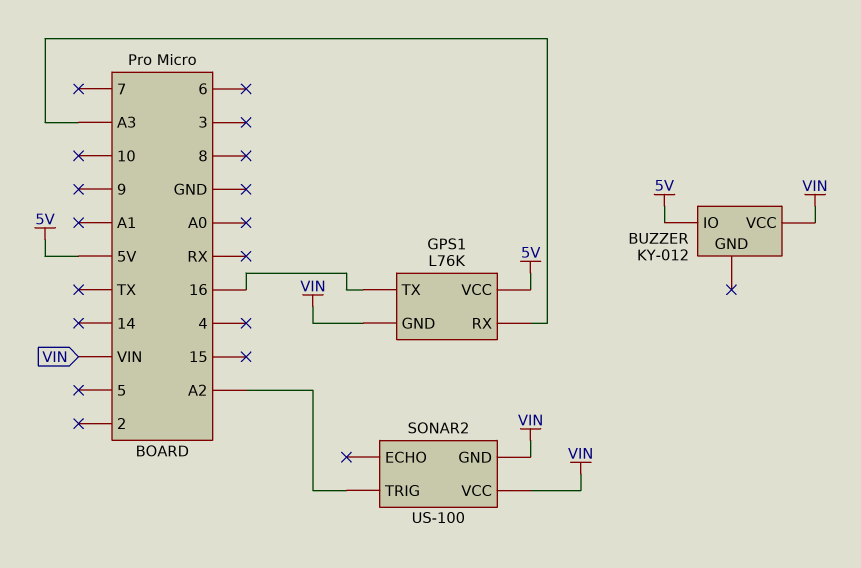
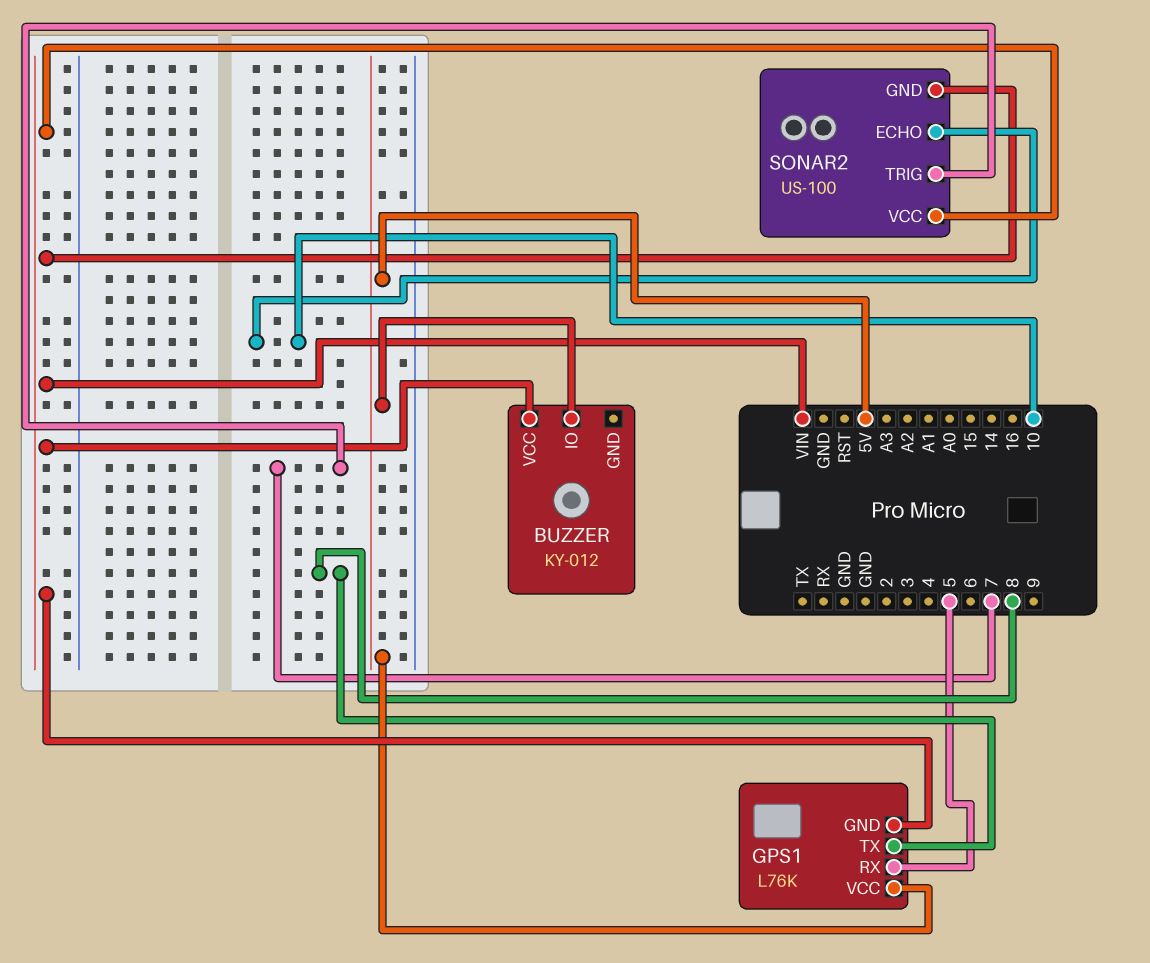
GPS1 pin RX: A3 -> 5
GPS1 pin TX: 16 -> 8
SONAR2 pin ECHO: none -> 10
SONAR2 pin TRIG: A2 -> 7

